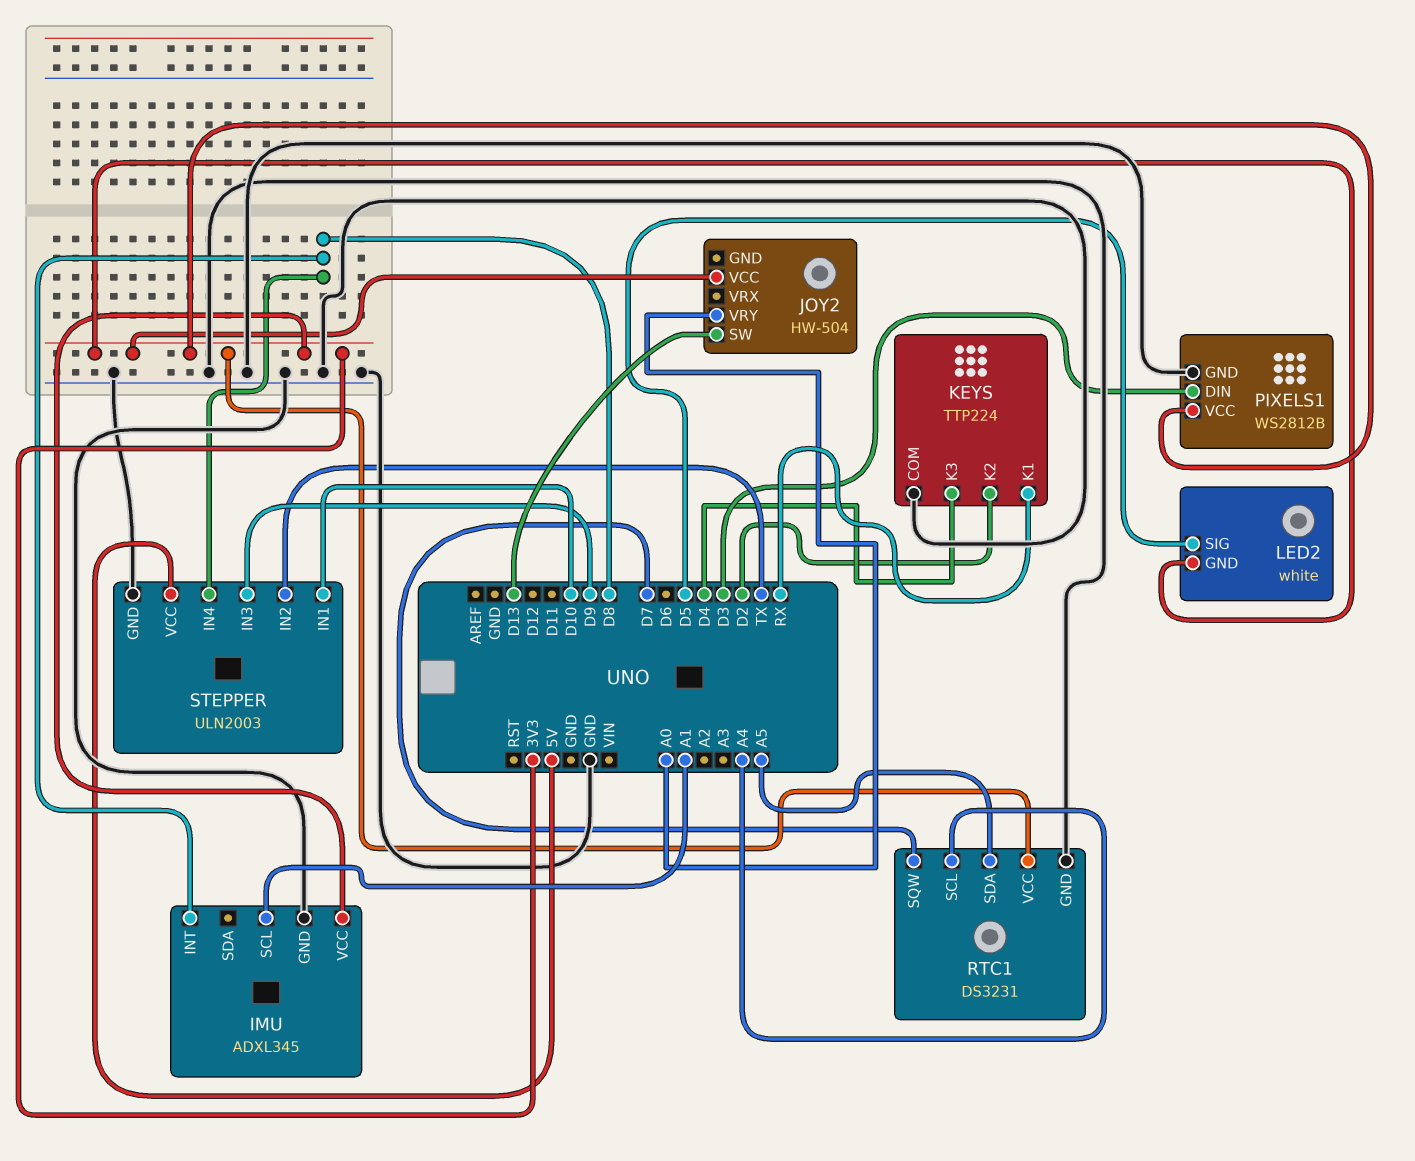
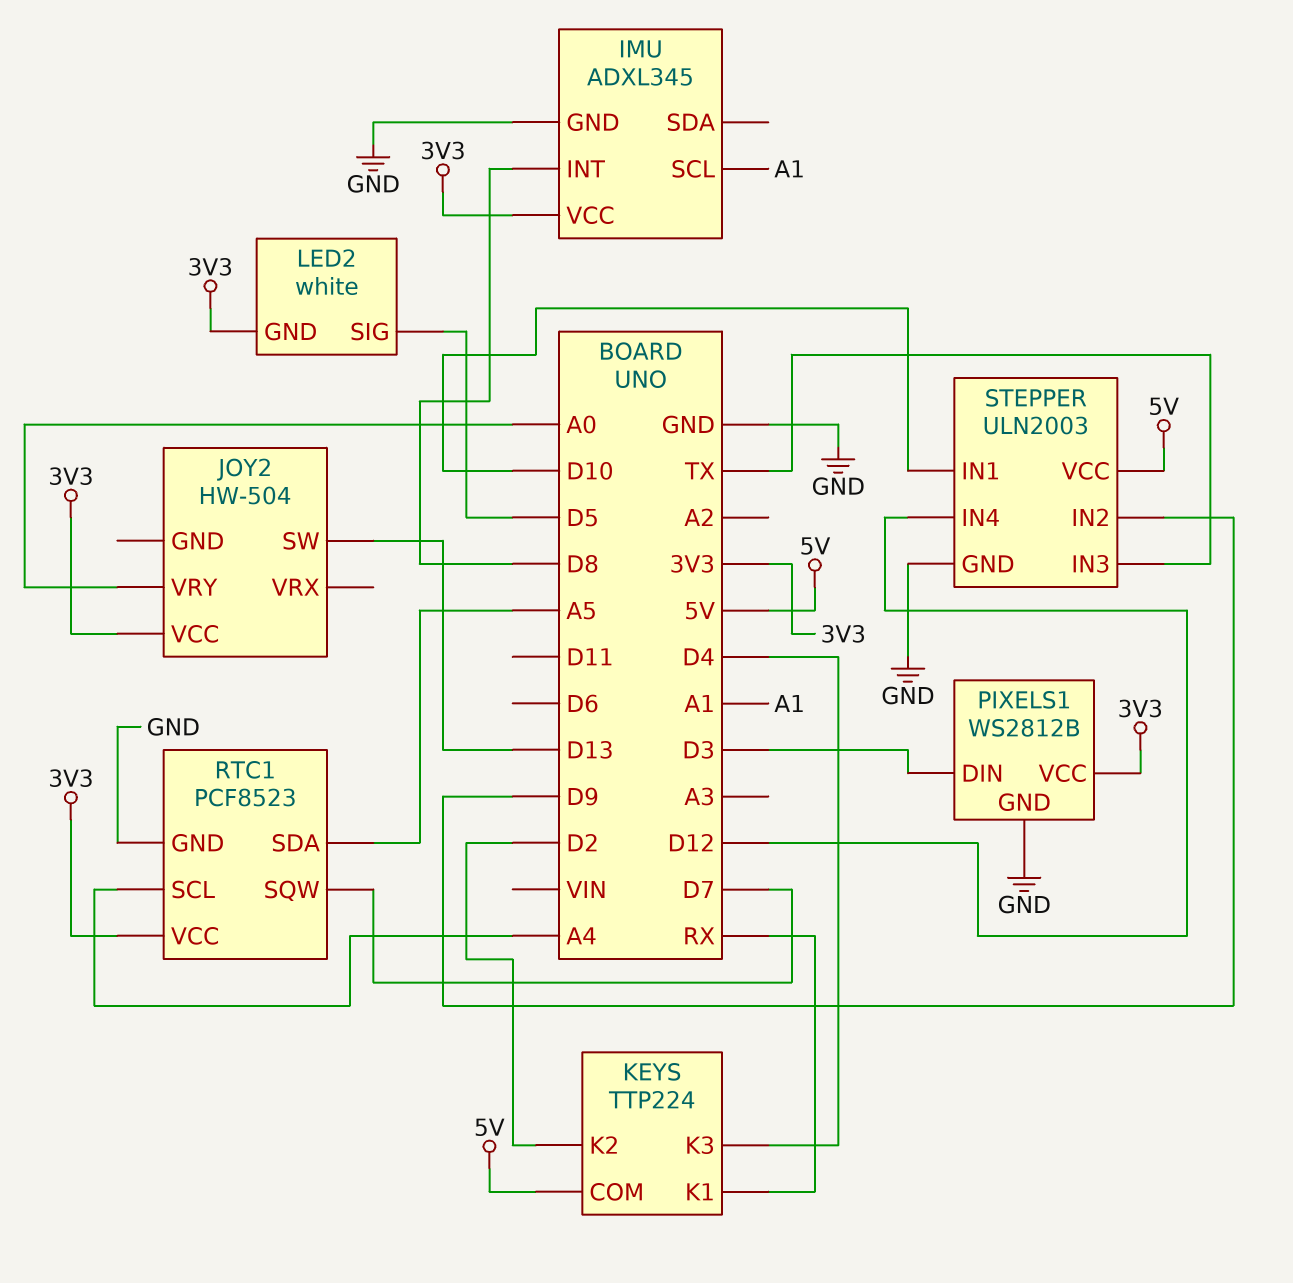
KEYS pin COM: GND -> 5V
RTC1: DS3231 -> PCF8523
STEPPER pin IN2: TX -> D9
STEPPER pin IN3: D9 -> TX
STEPPER pin IN4: D8 -> D12

